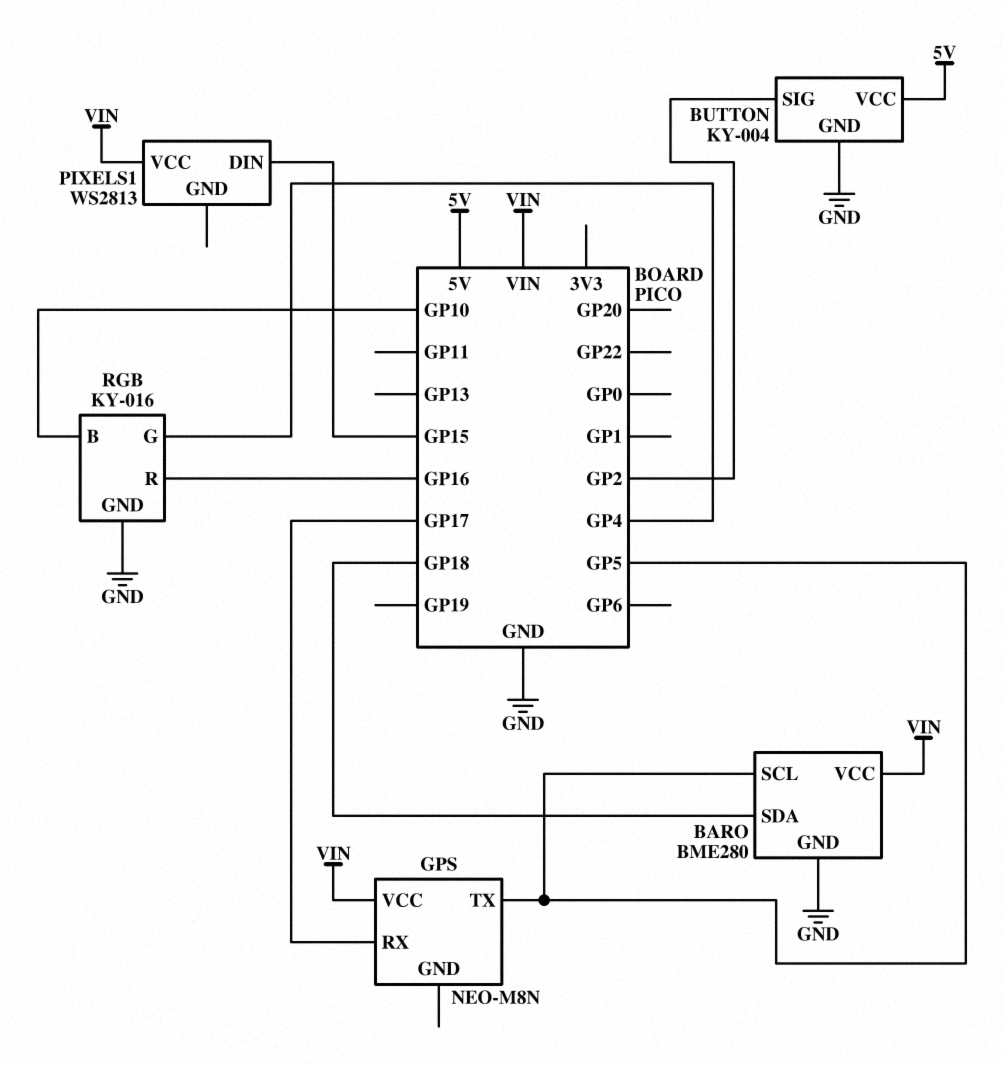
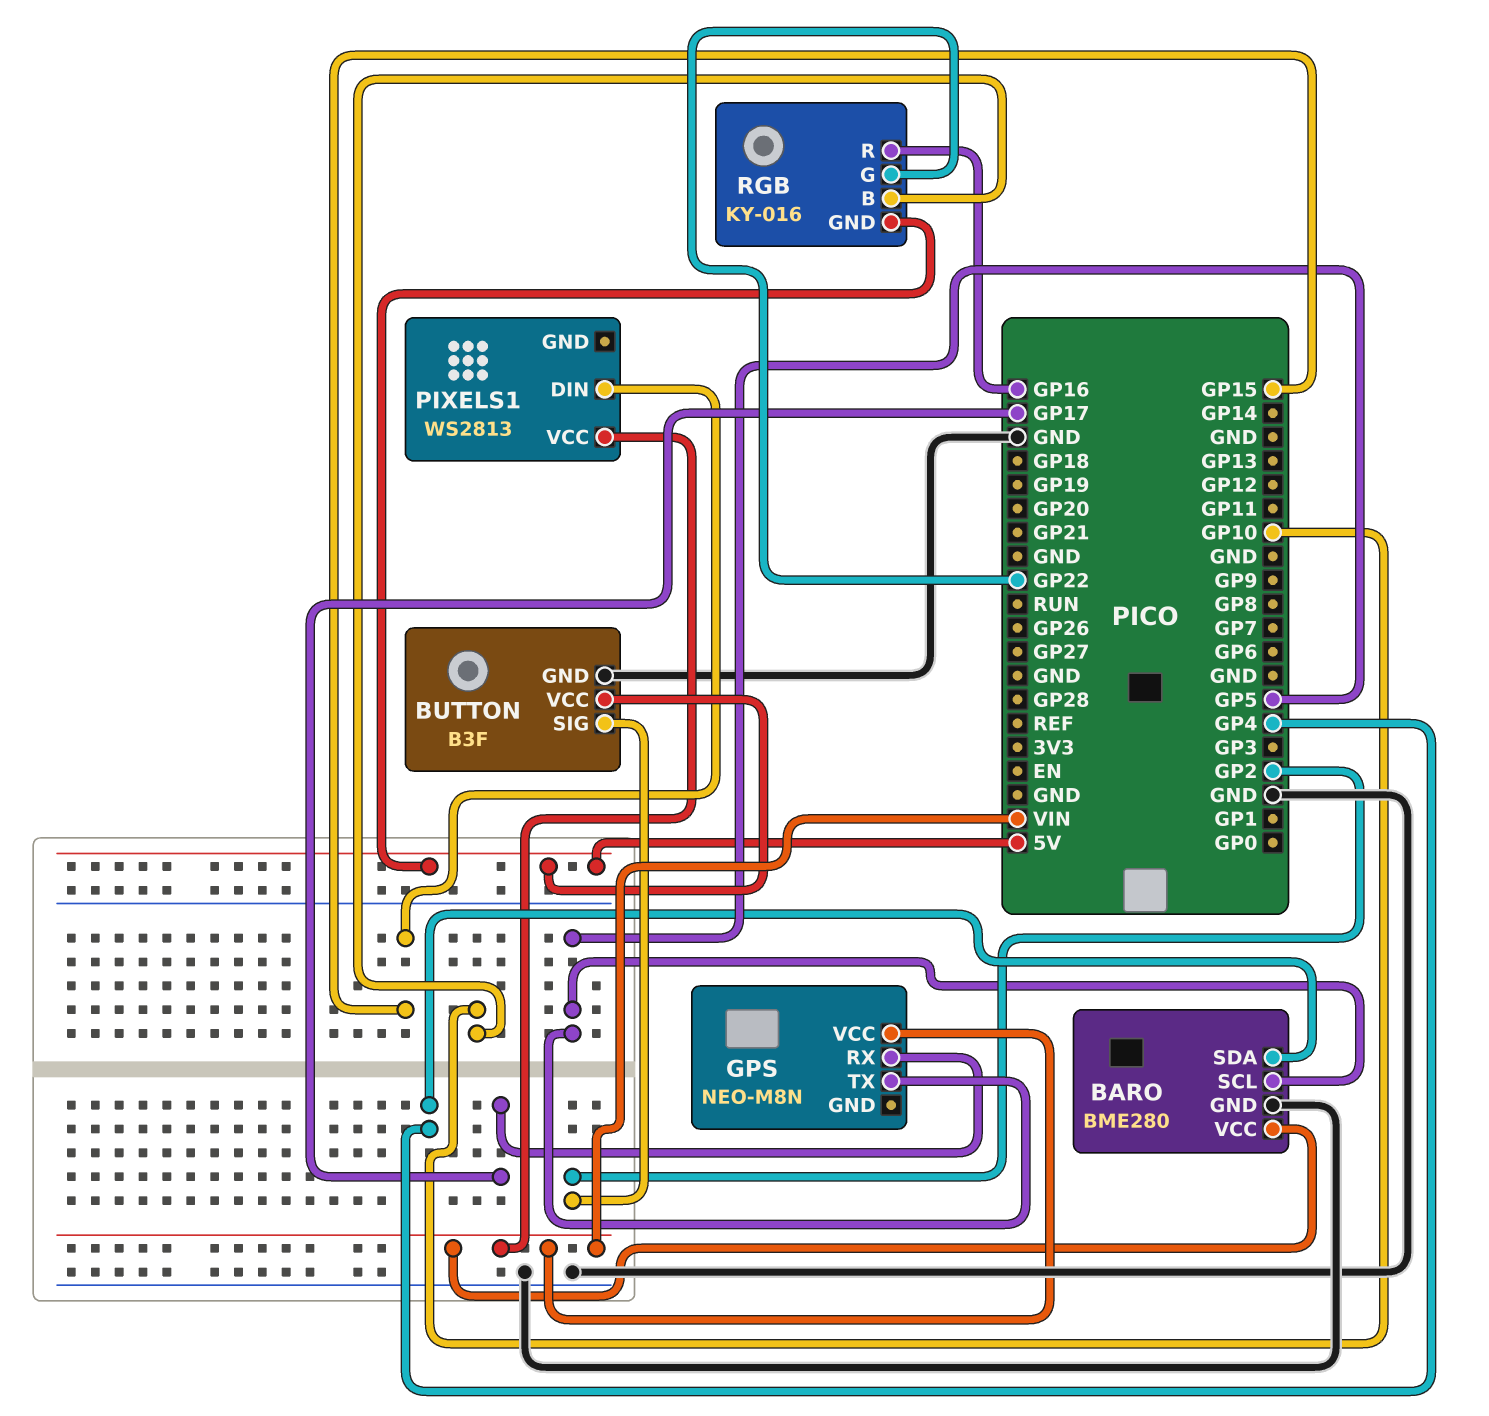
BARO pin SDA: GP18 -> GP4
BUTTON: KY-004 -> B3F
RGB pin G: GP4 -> GP22
RGB pin GND: GND -> 5V

